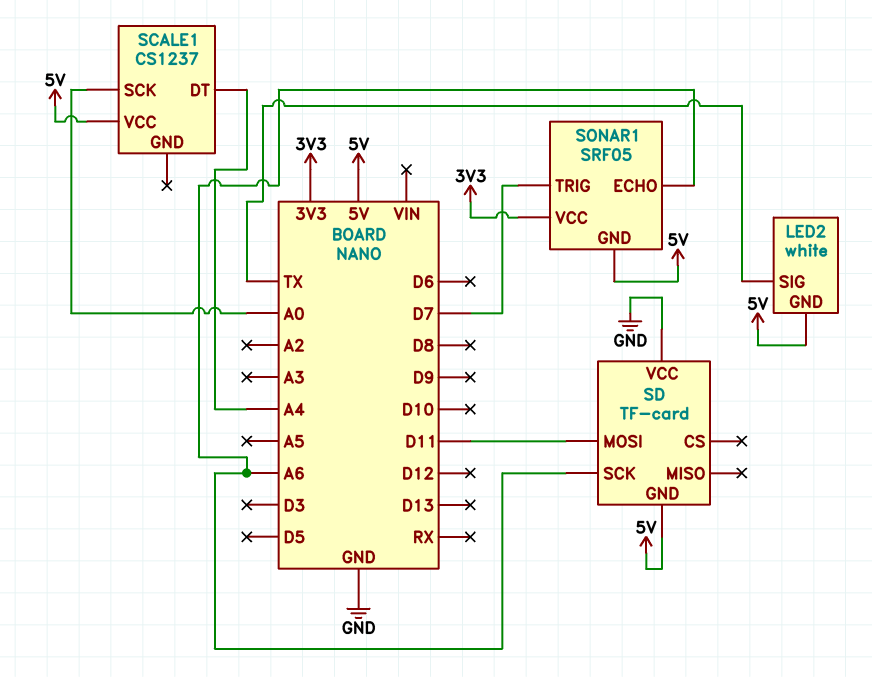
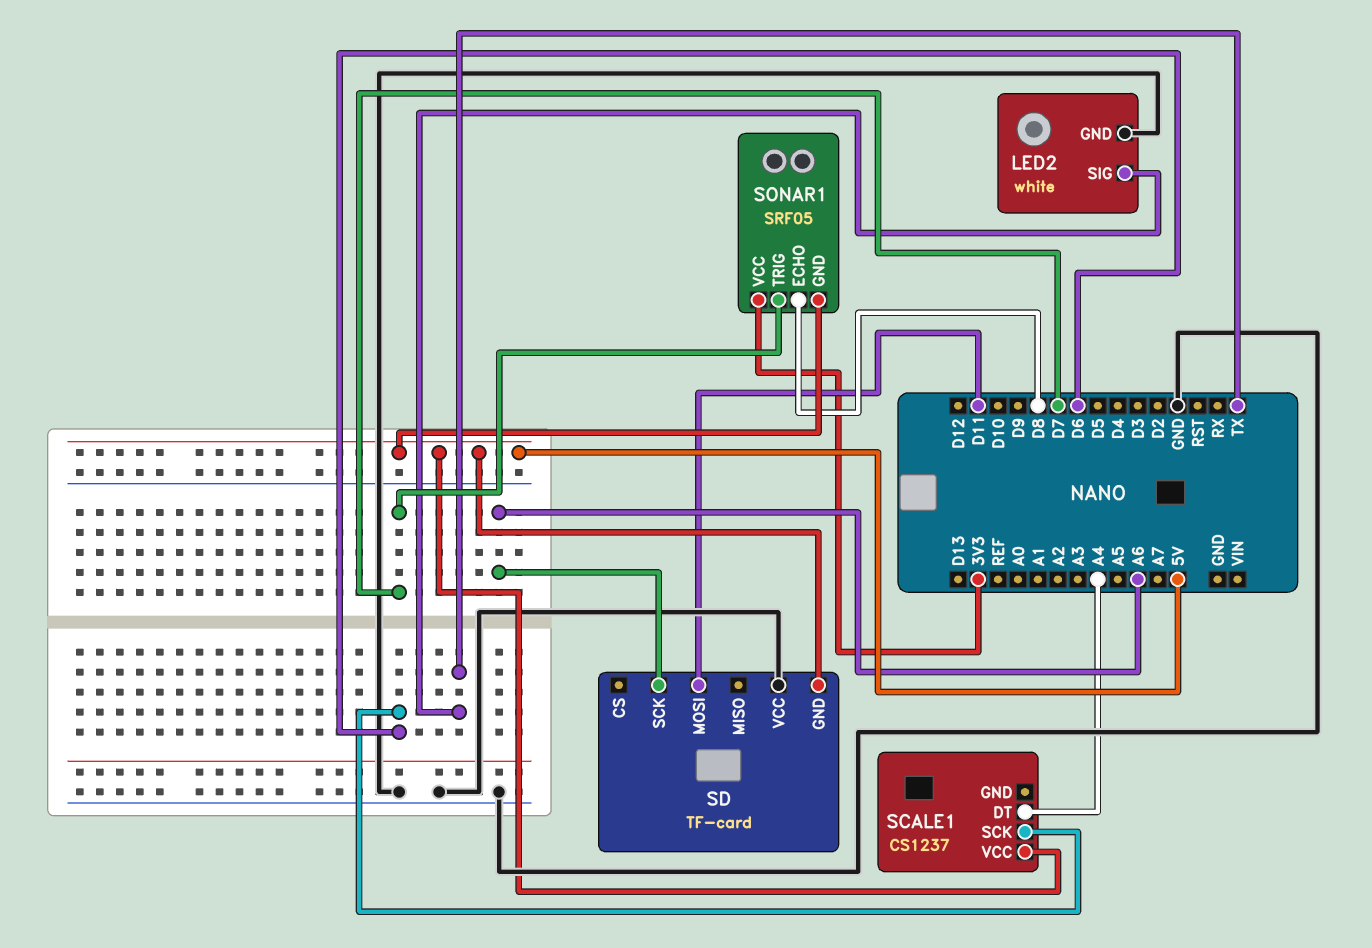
LED2 pin GND: 5V -> GND
SCALE1 pin SCK: A0 -> D6
SONAR1 pin ECHO: A6 -> D8

